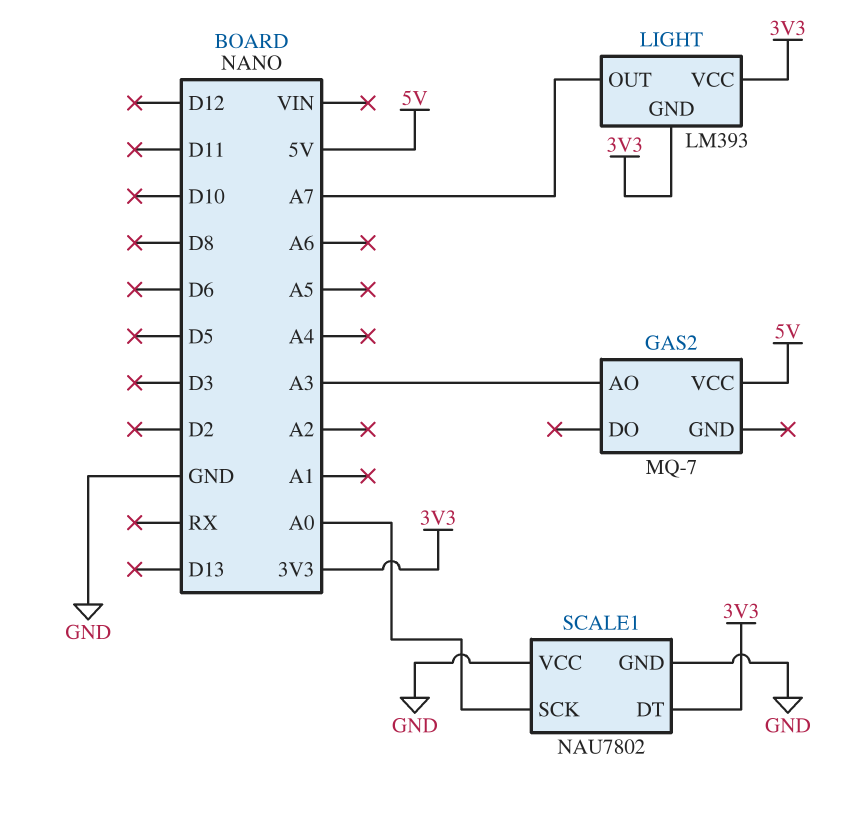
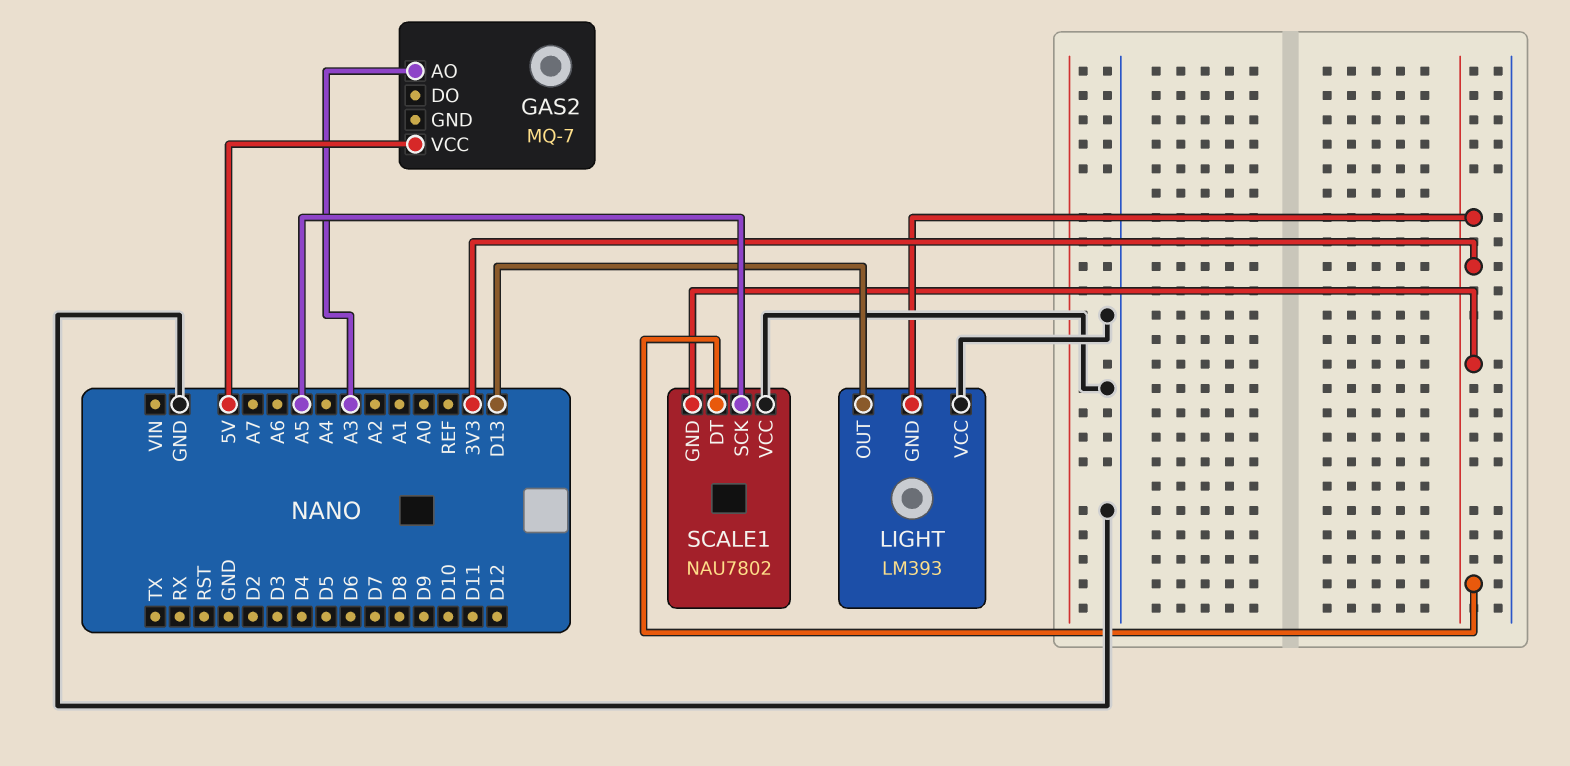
LIGHT pin OUT: A7 -> D13
LIGHT pin VCC: 3V3 -> GND
SCALE1 pin GND: GND -> 3V3
SCALE1 pin SCK: A0 -> A5

